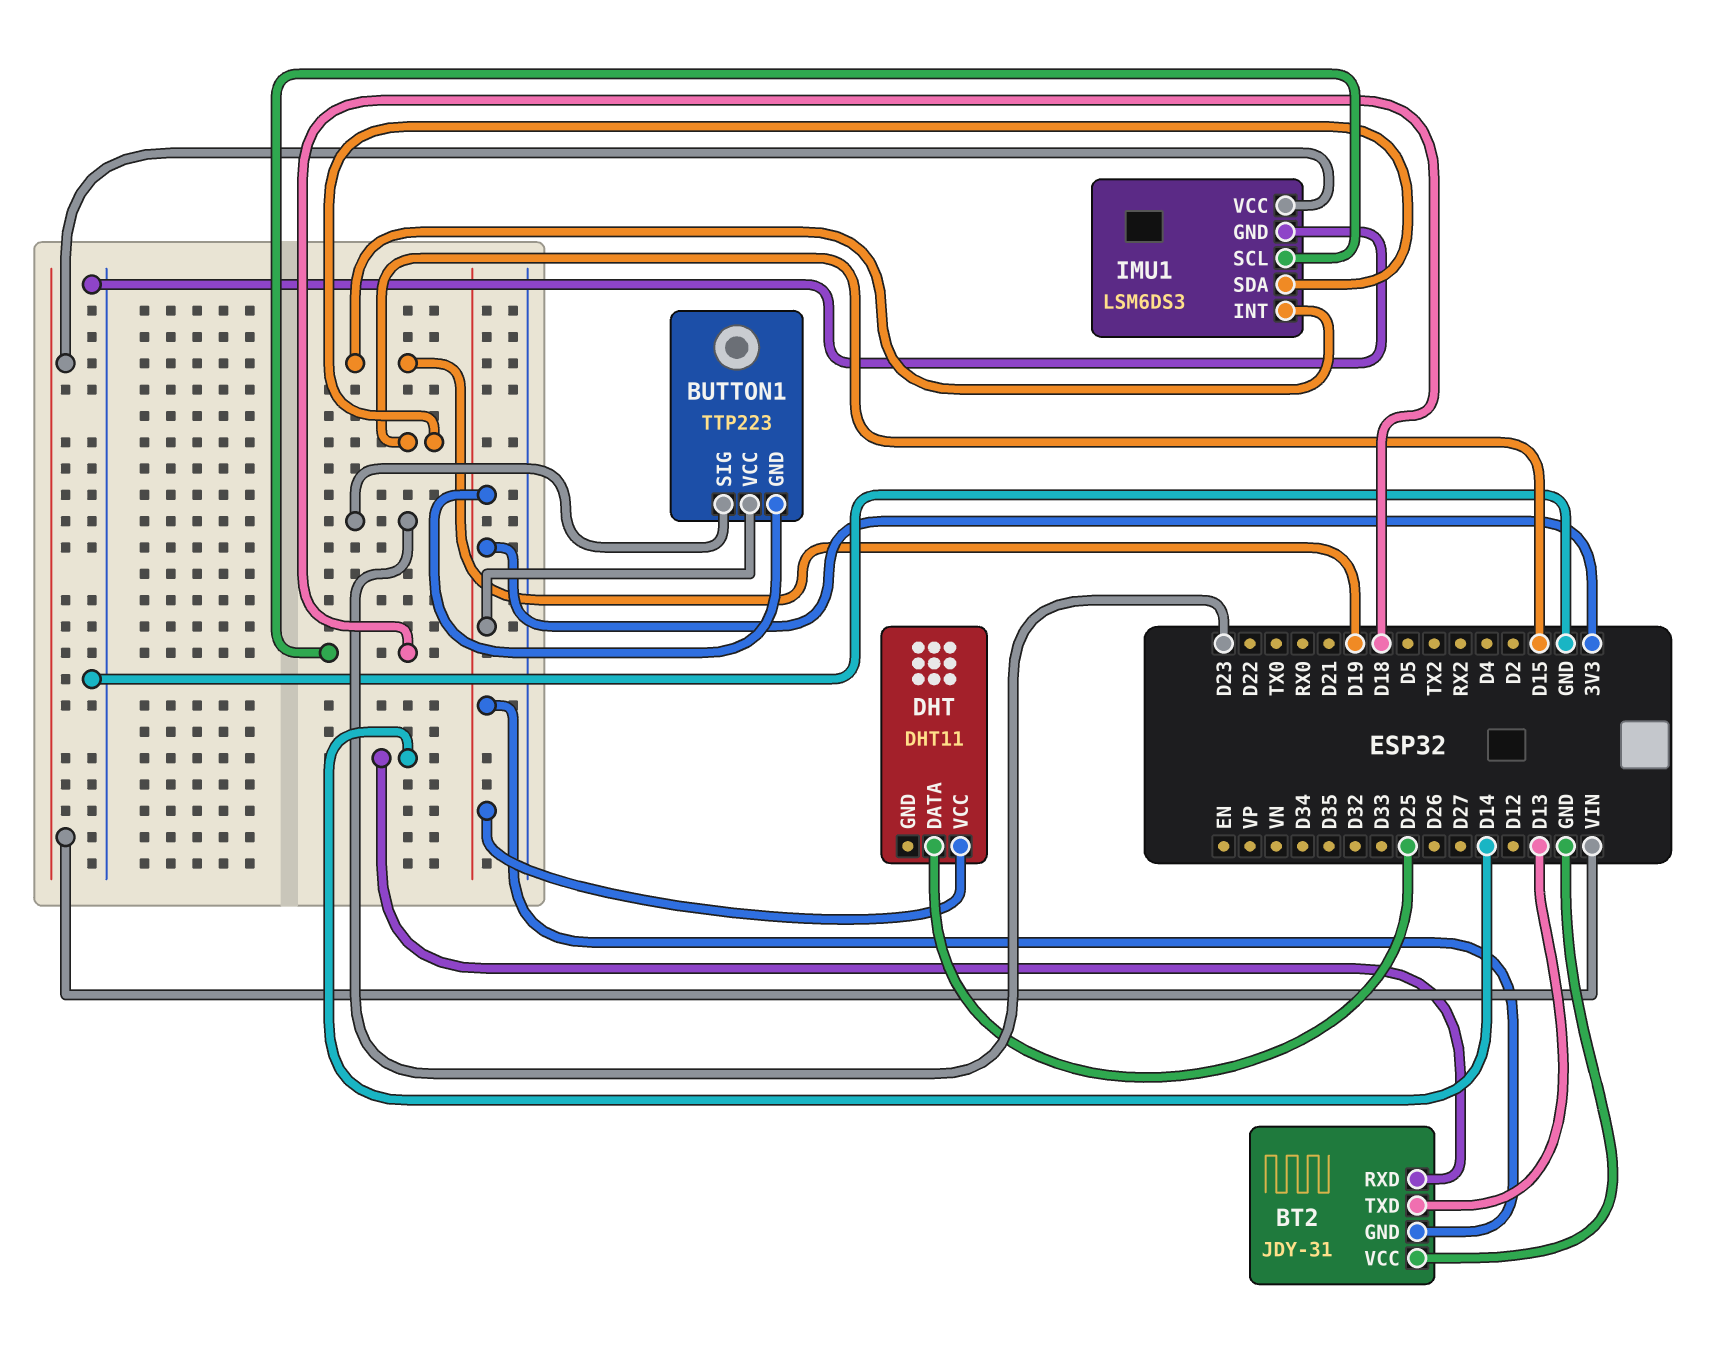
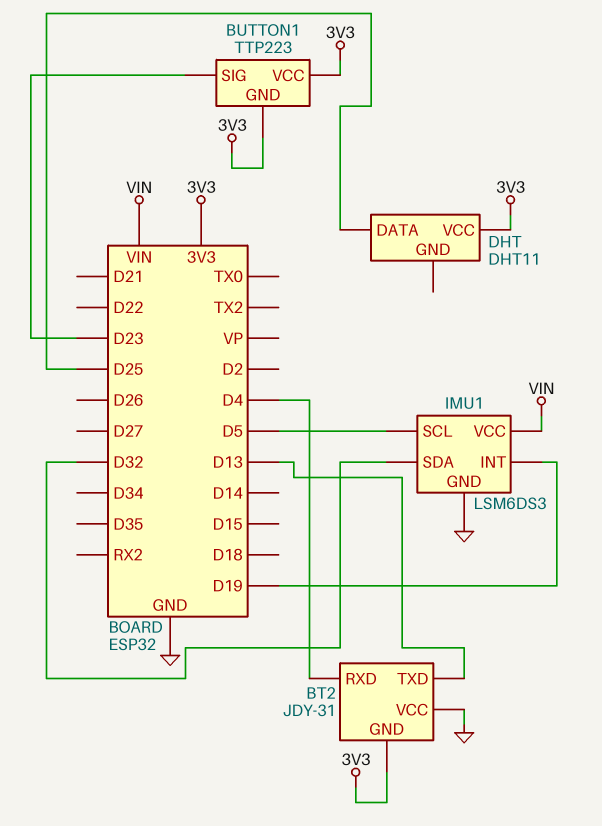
BT2 pin RXD: D14 -> D4
IMU1 pin SCL: D18 -> D5
IMU1 pin SDA: D15 -> D32

